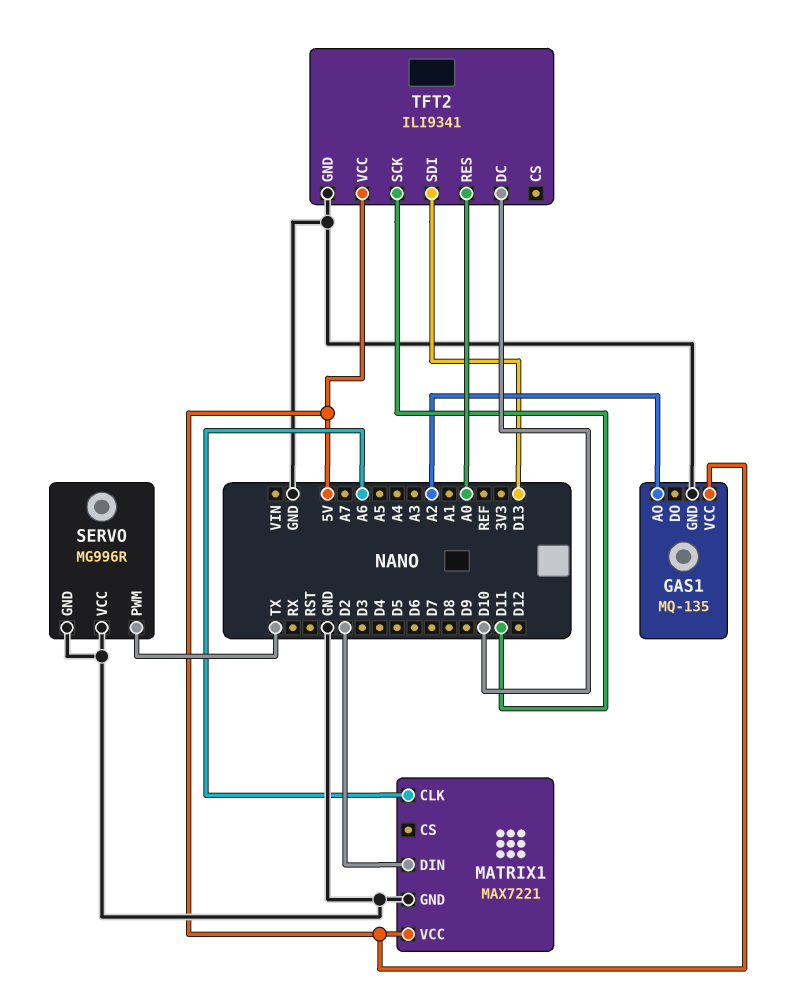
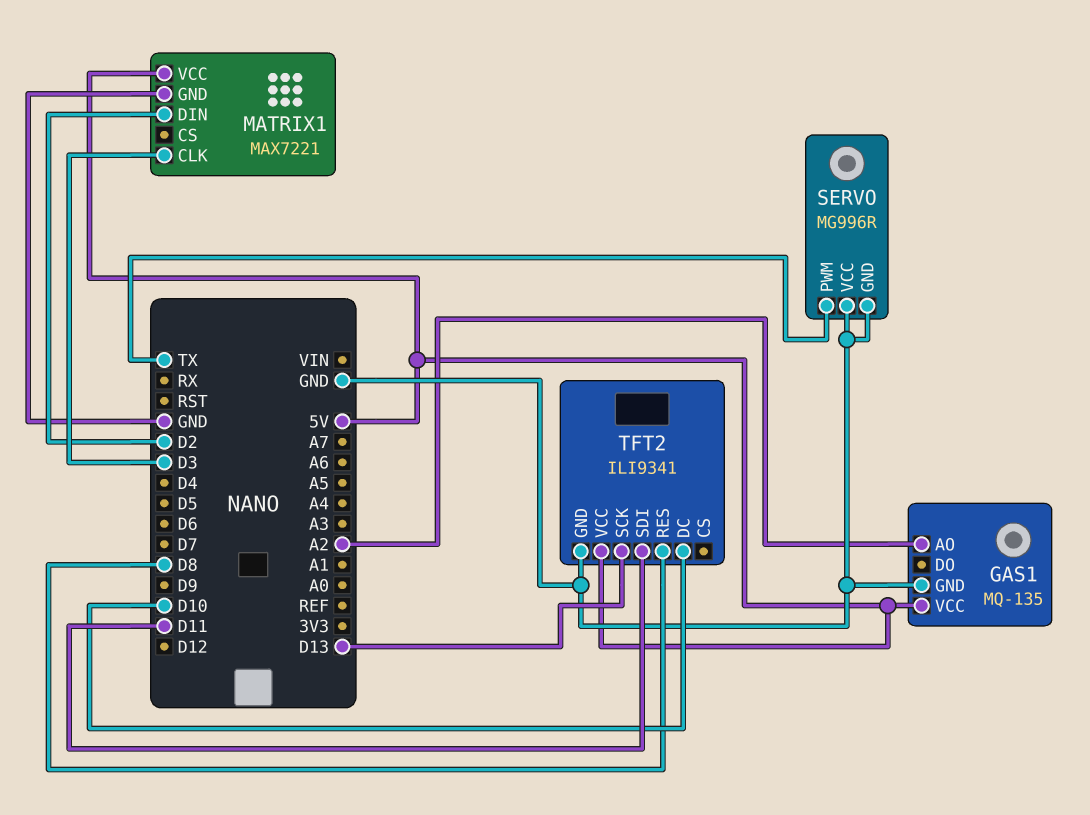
MATRIX1 pin CLK: A6 -> D3
TFT2 pin RES: A0 -> D8
TFT2 pin SCK: D11 -> D13
TFT2 pin SDI: D13 -> D11

